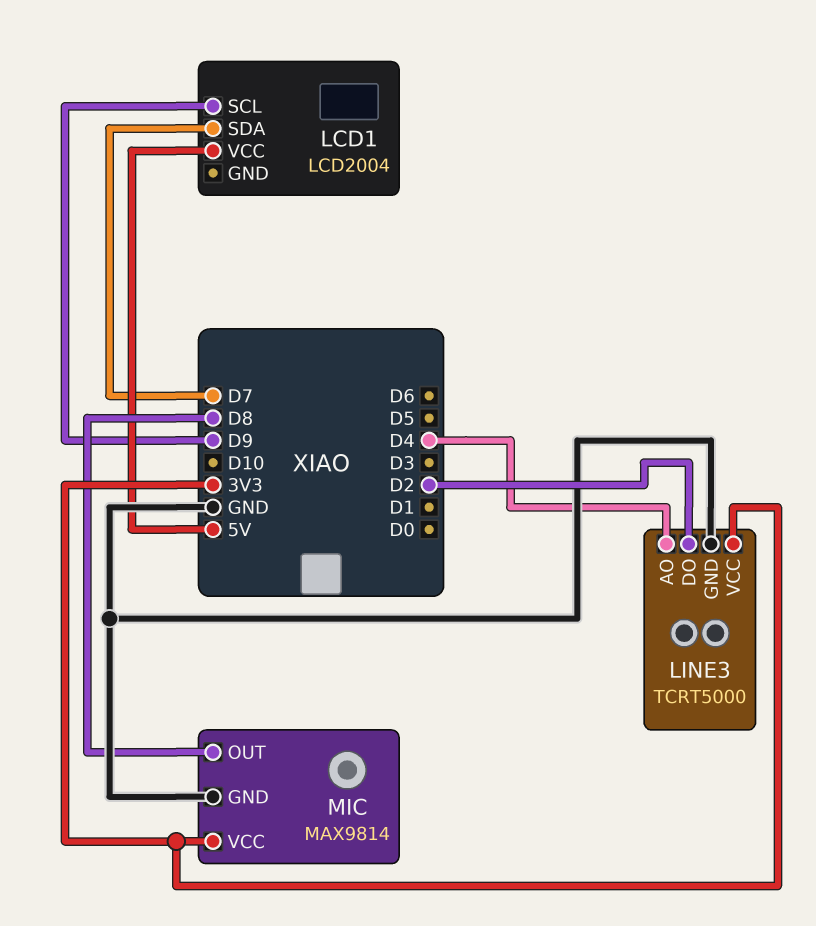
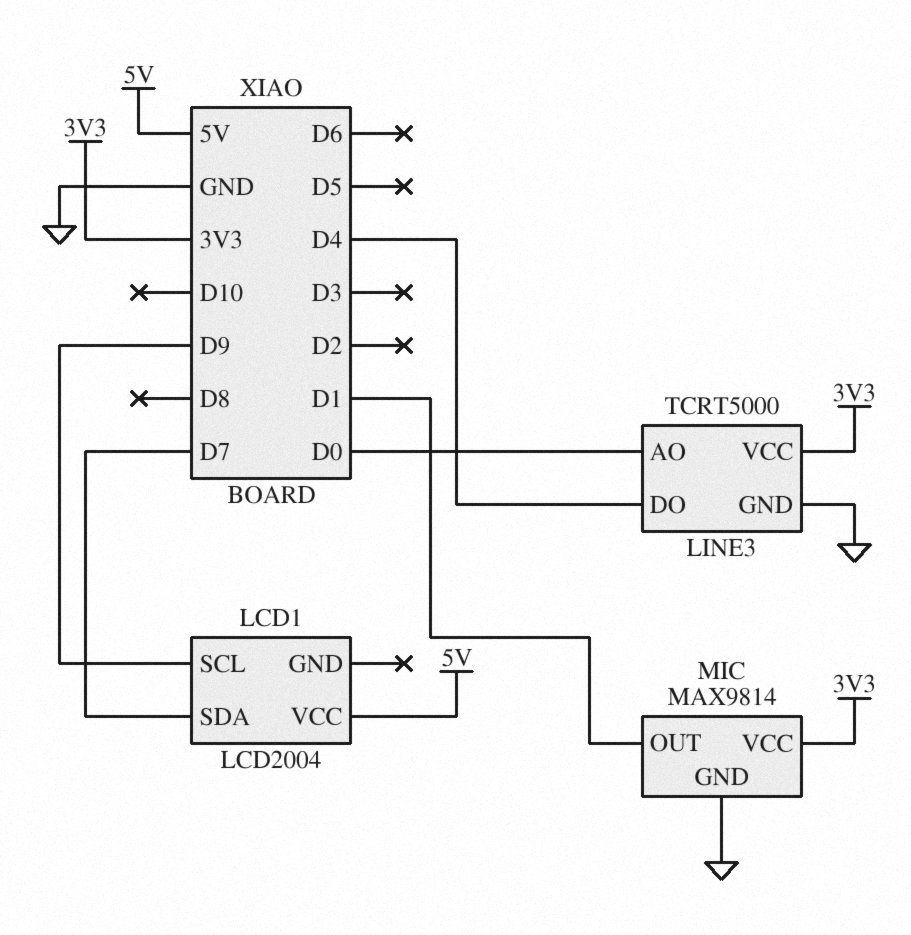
LINE3 pin AO: D4 -> D0
LINE3 pin DO: D2 -> D4
MIC pin OUT: D8 -> D1

